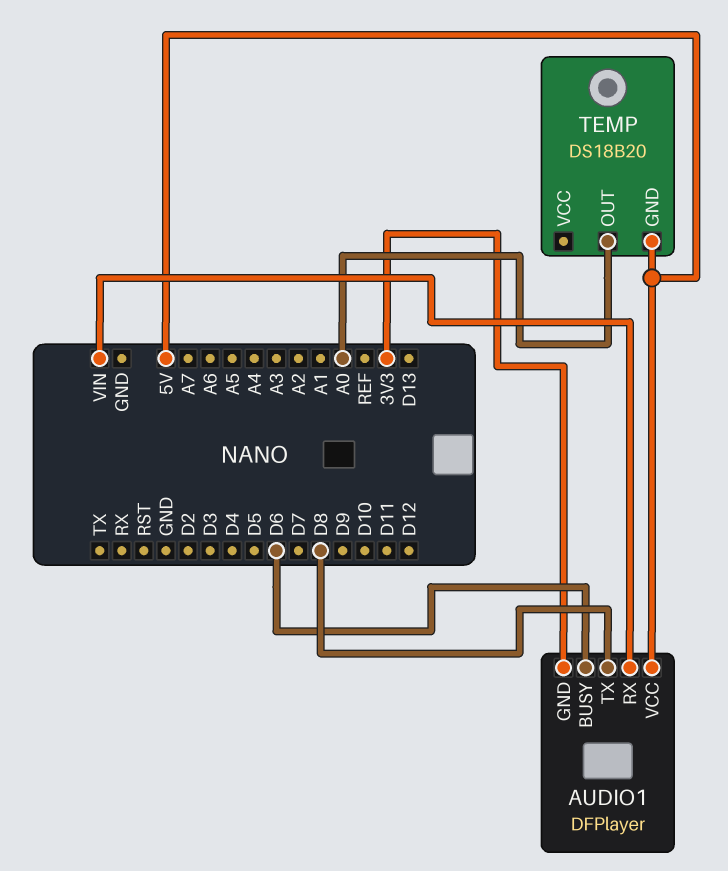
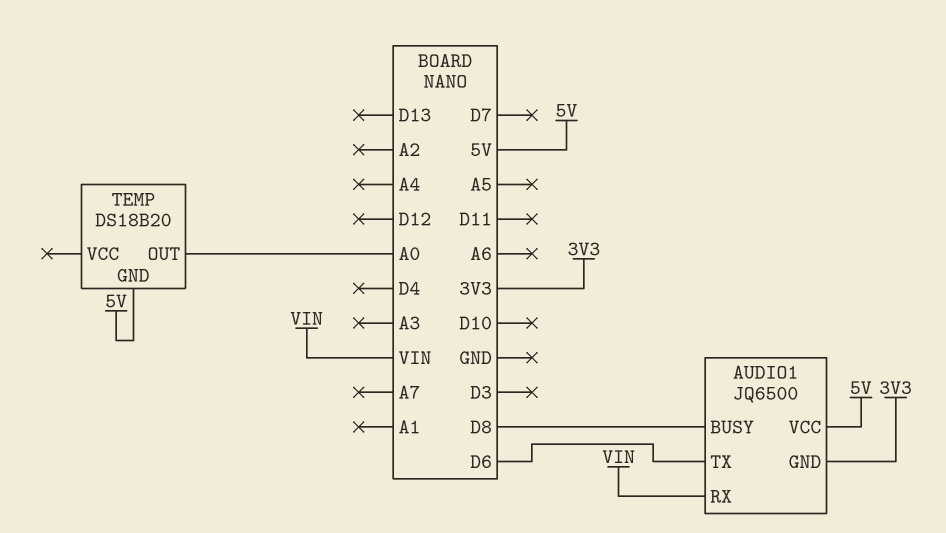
AUDIO1: DFPlayer -> JQ6500
AUDIO1 pin BUSY: D6 -> D8
AUDIO1 pin TX: D8 -> D6

